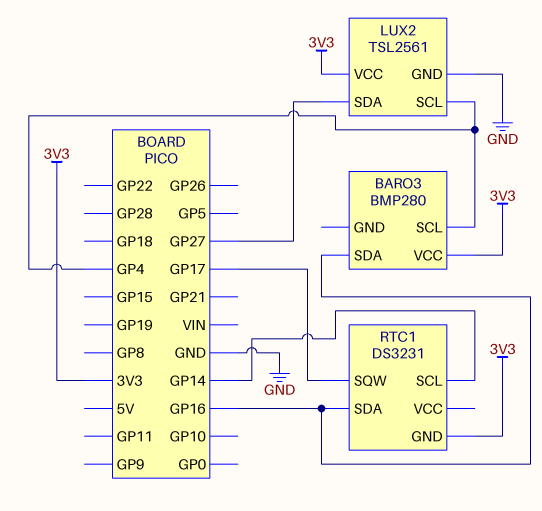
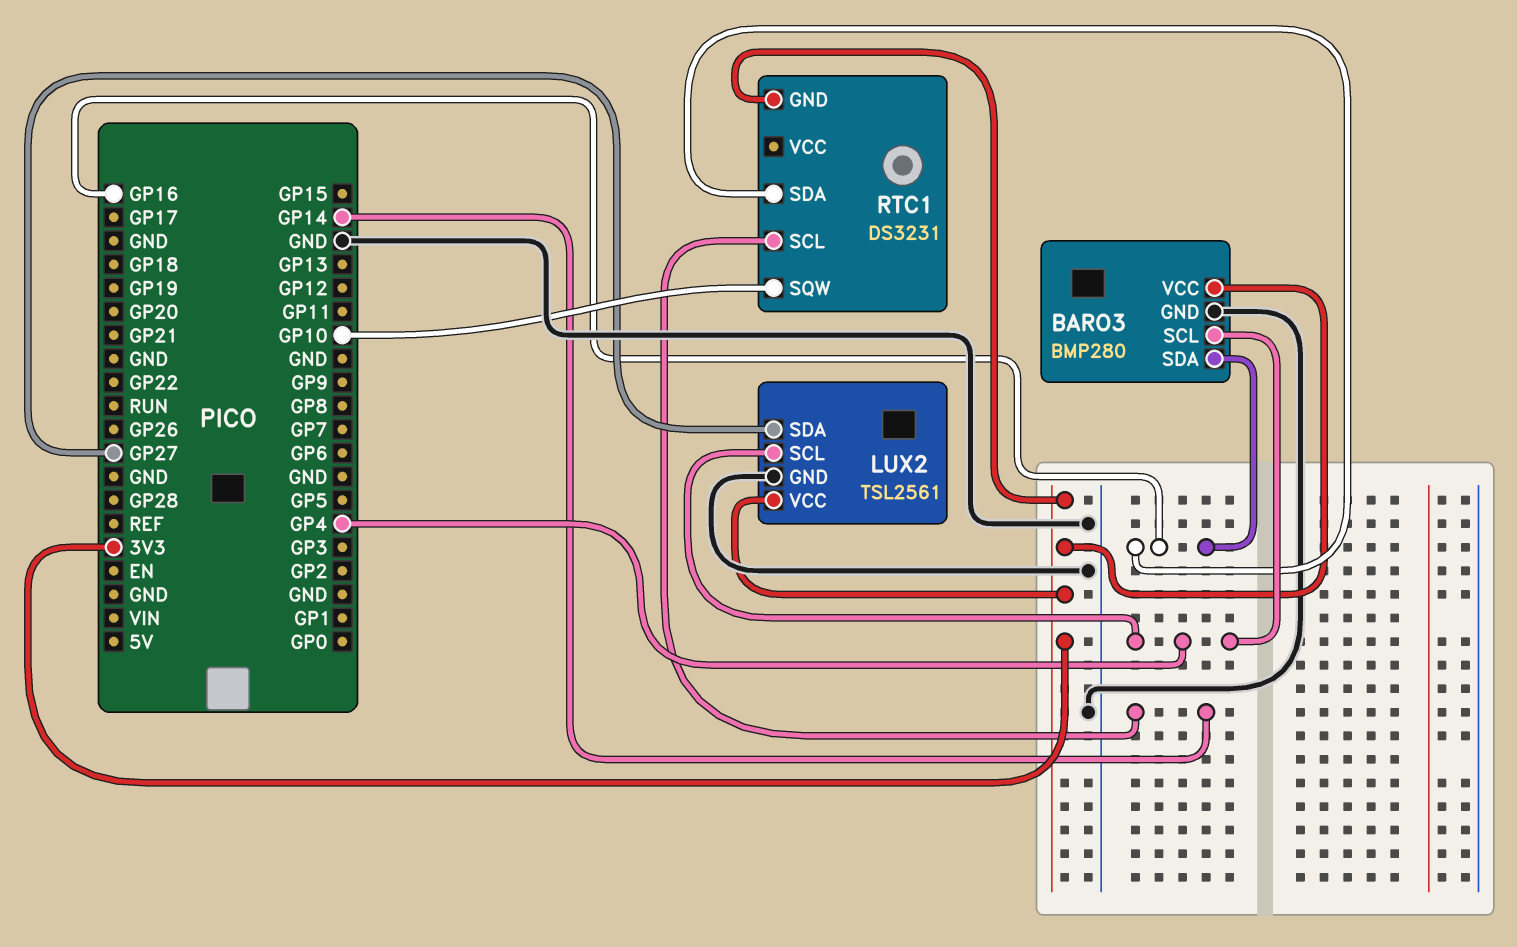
BARO3 pin GND: none -> GND
RTC1 pin SQW: GP17 -> GP10

